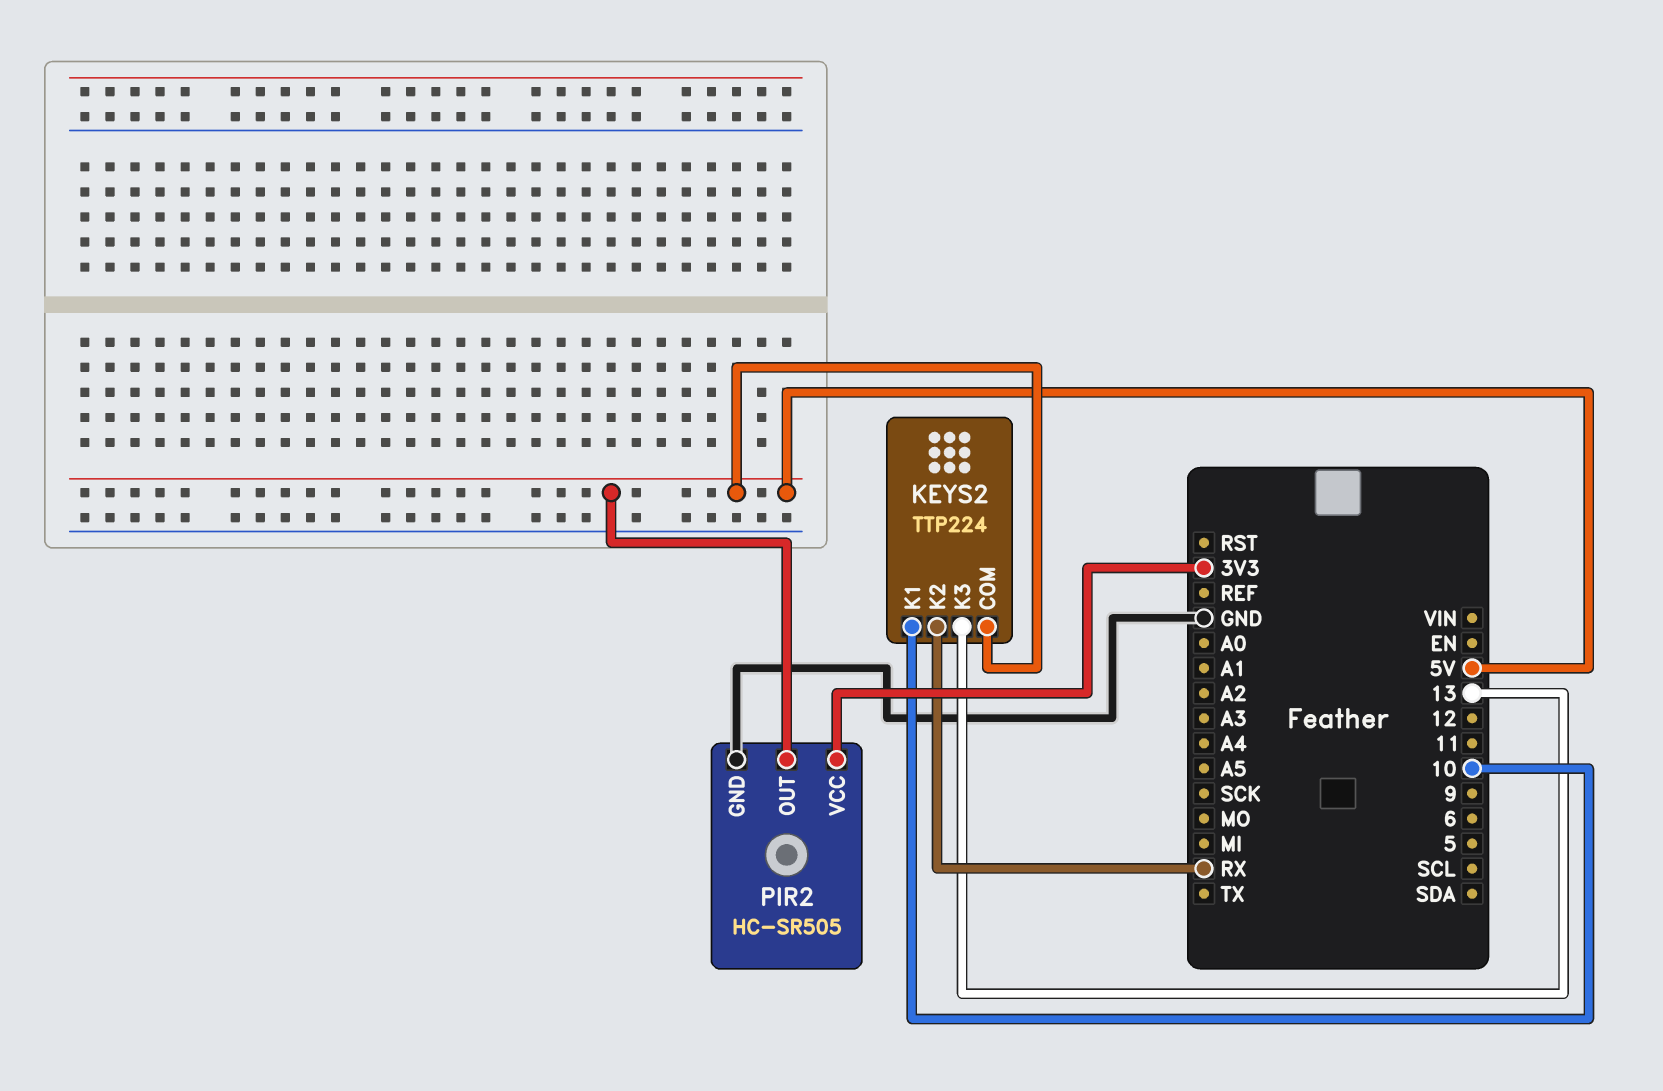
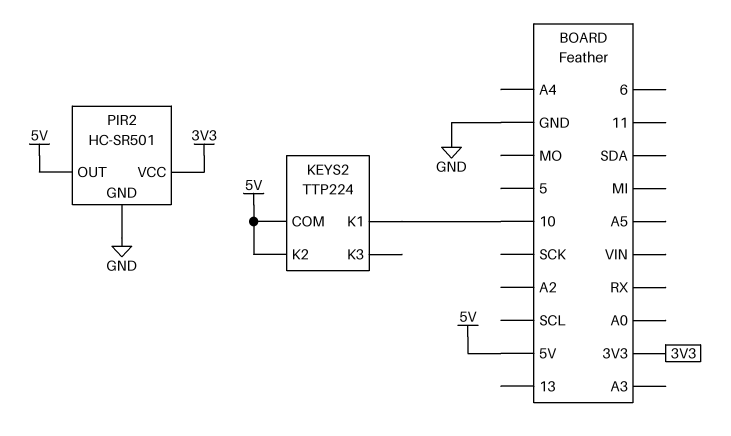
KEYS2 pin K2: RX -> 5V
KEYS2 pin K3: 13 -> none
PIR2: HC-SR505 -> HC-SR501

